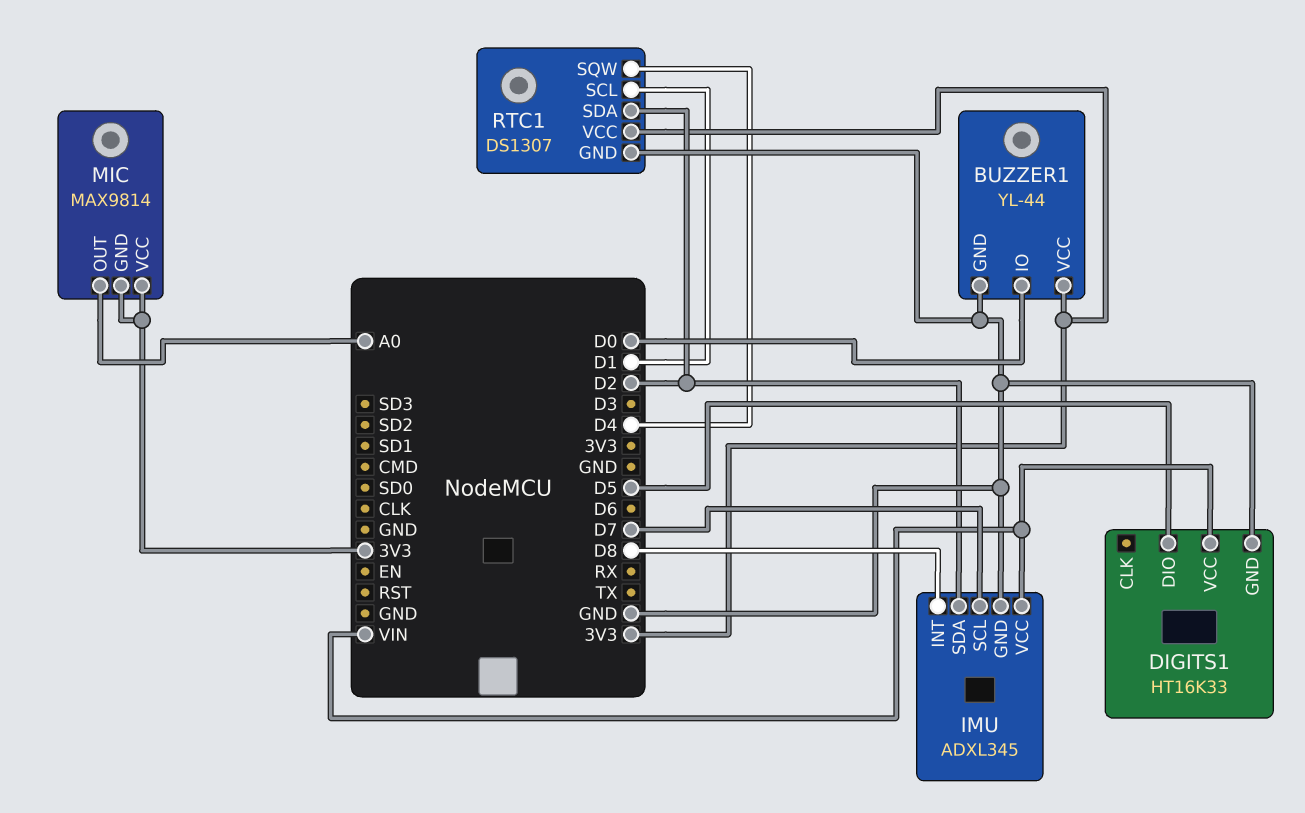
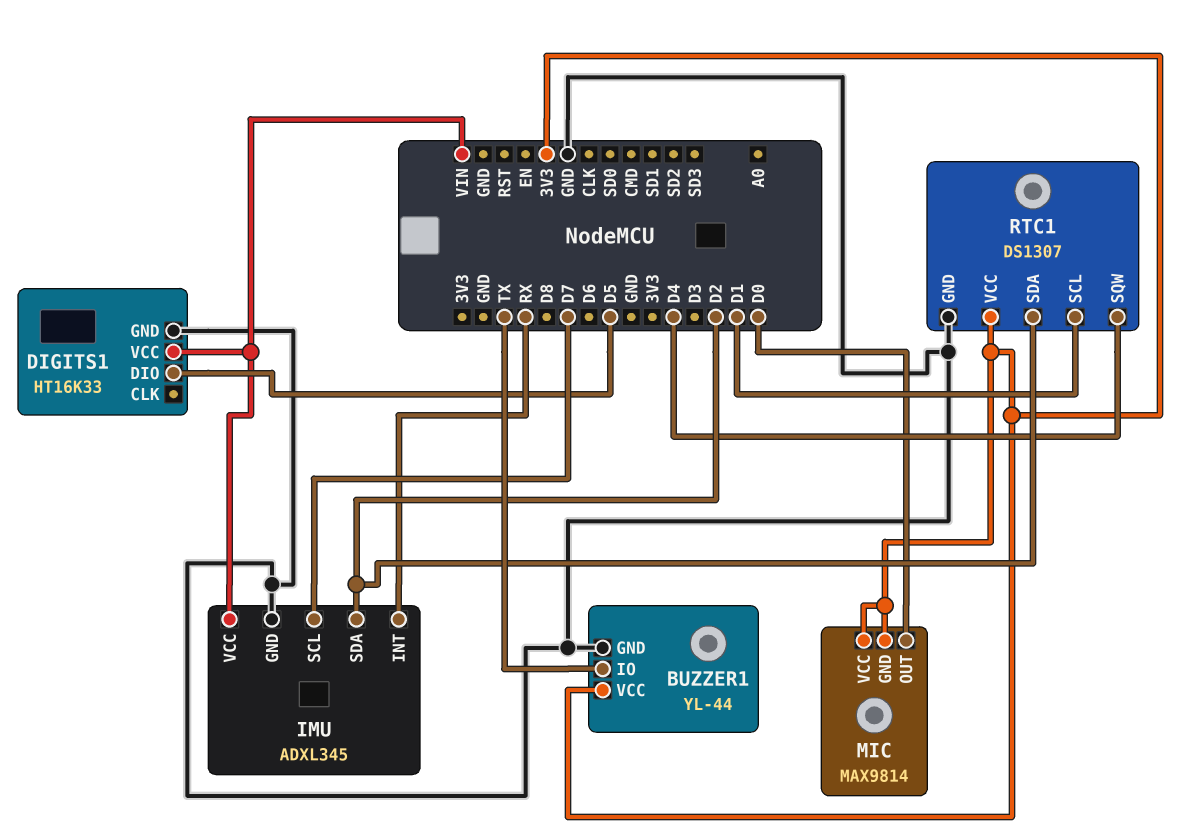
BUZZER1 pin IO: D0 -> TX
IMU pin INT: D8 -> RX
MIC pin OUT: A0 -> D0

